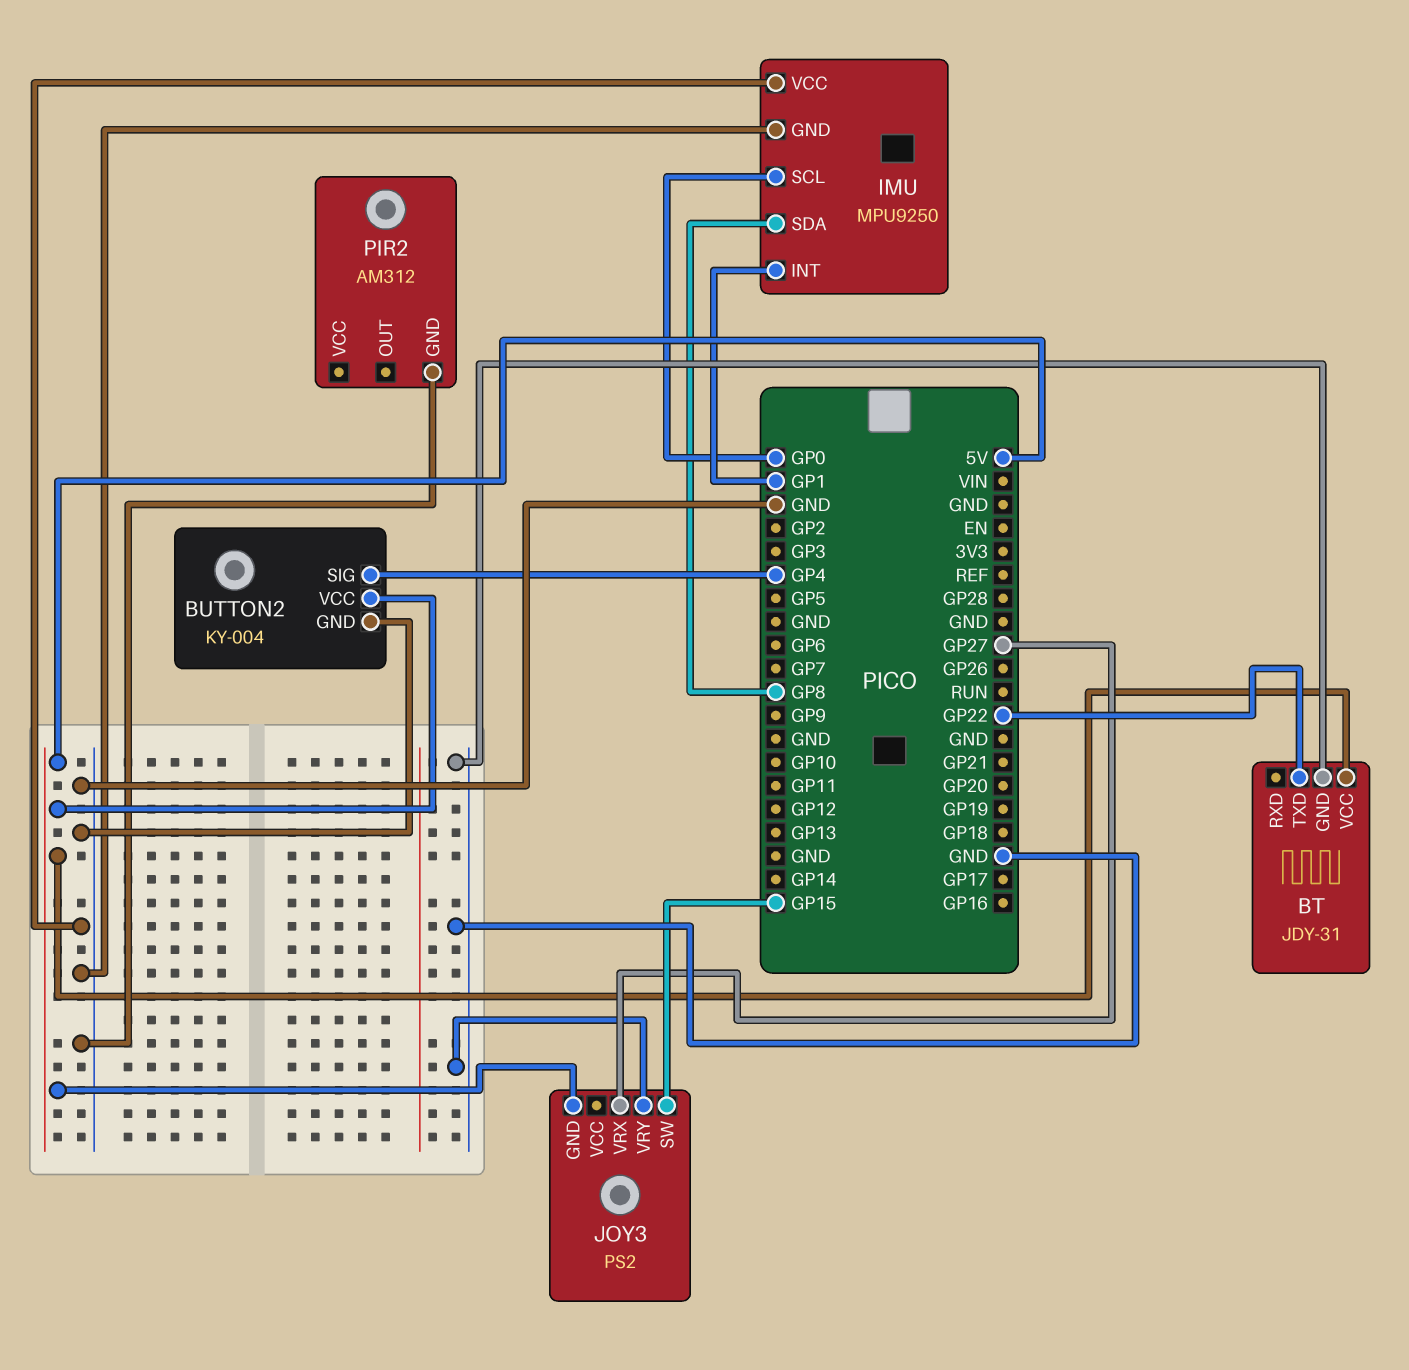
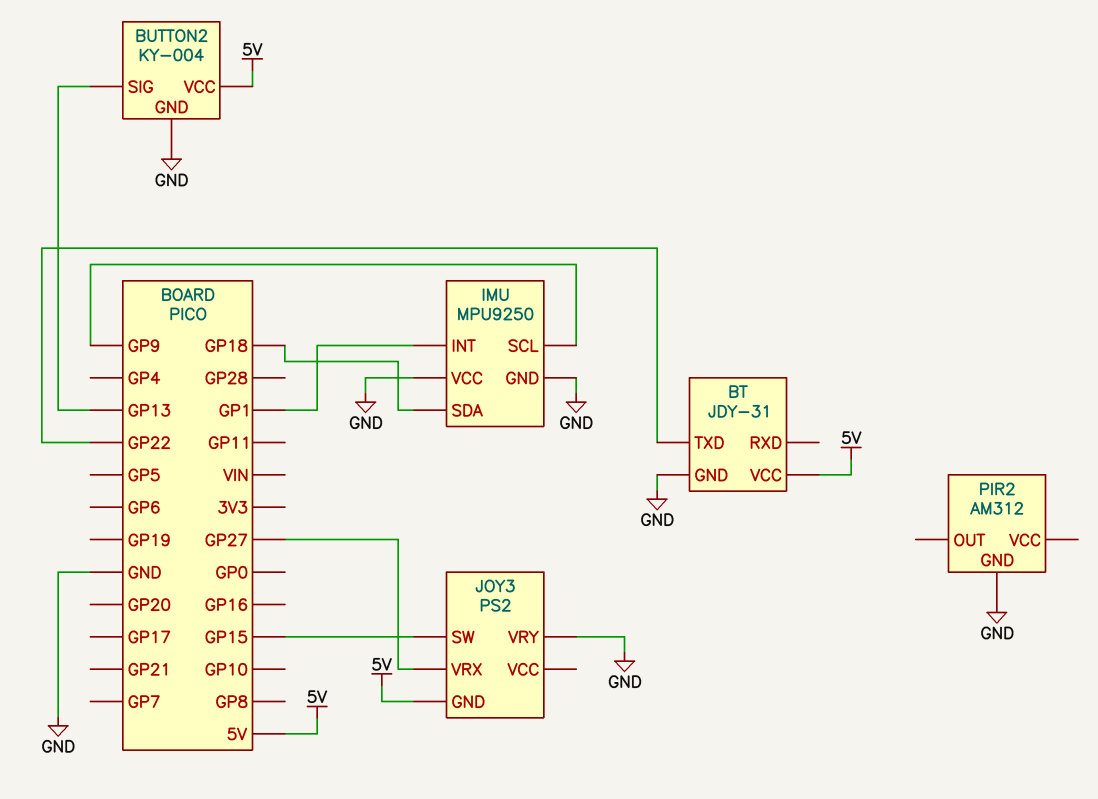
BUTTON2 pin SIG: GP4 -> GP13
IMU pin SCL: GP0 -> GP9
IMU pin SDA: GP8 -> GP18

